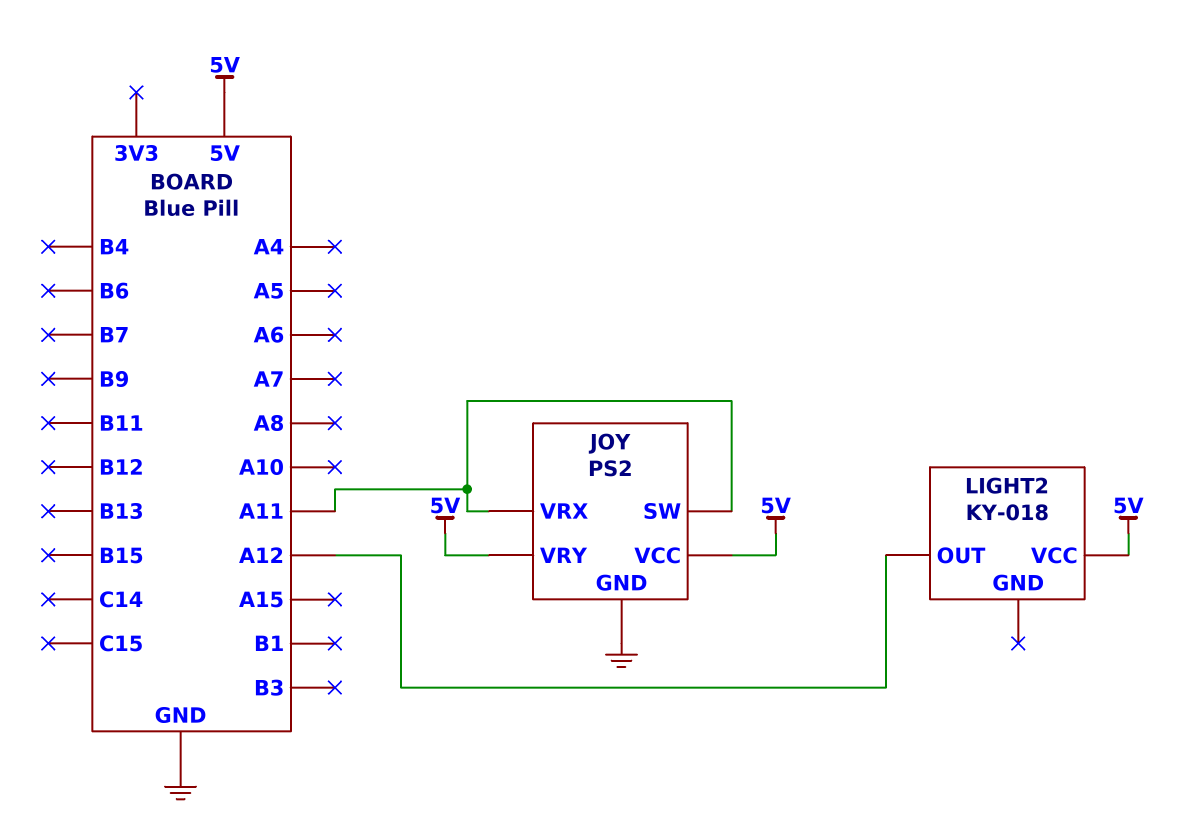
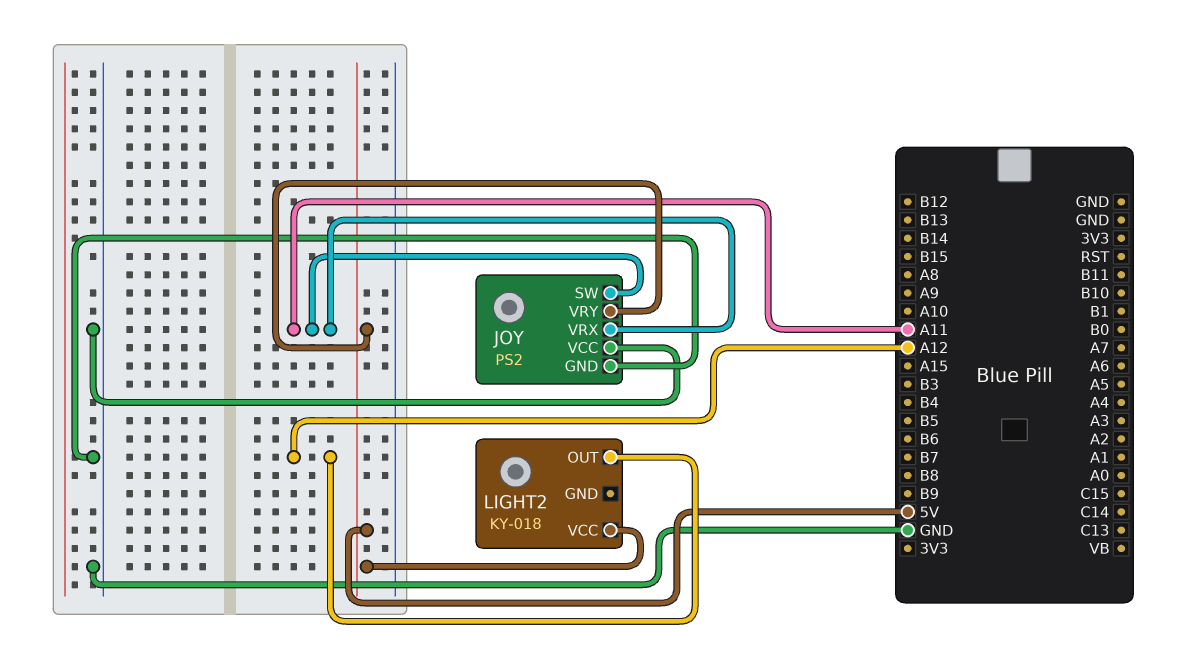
JOY pin VCC: 5V -> GND

